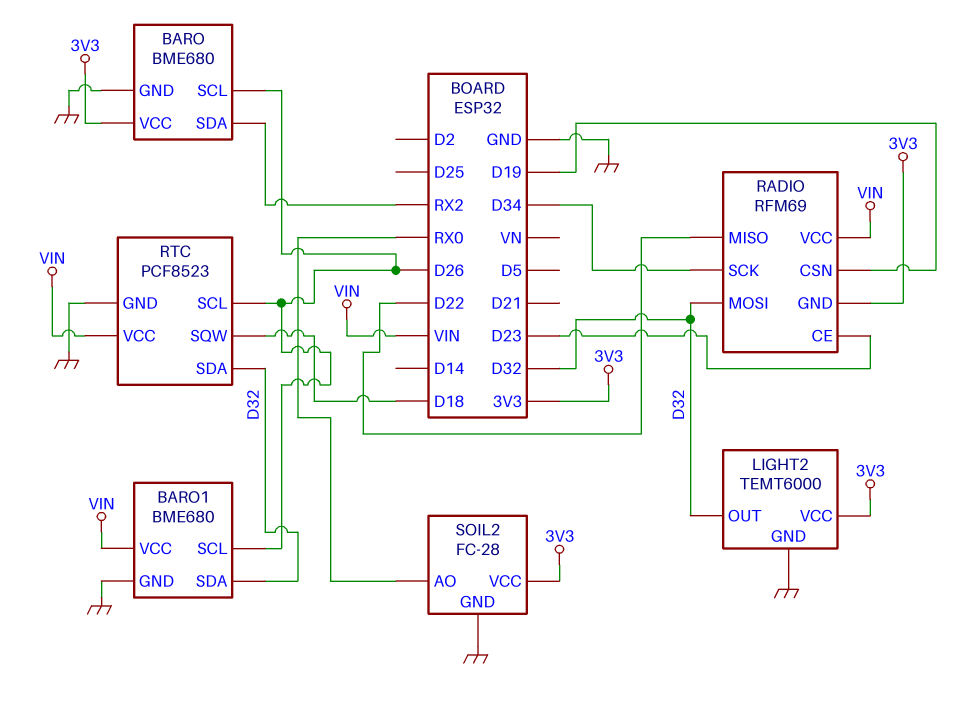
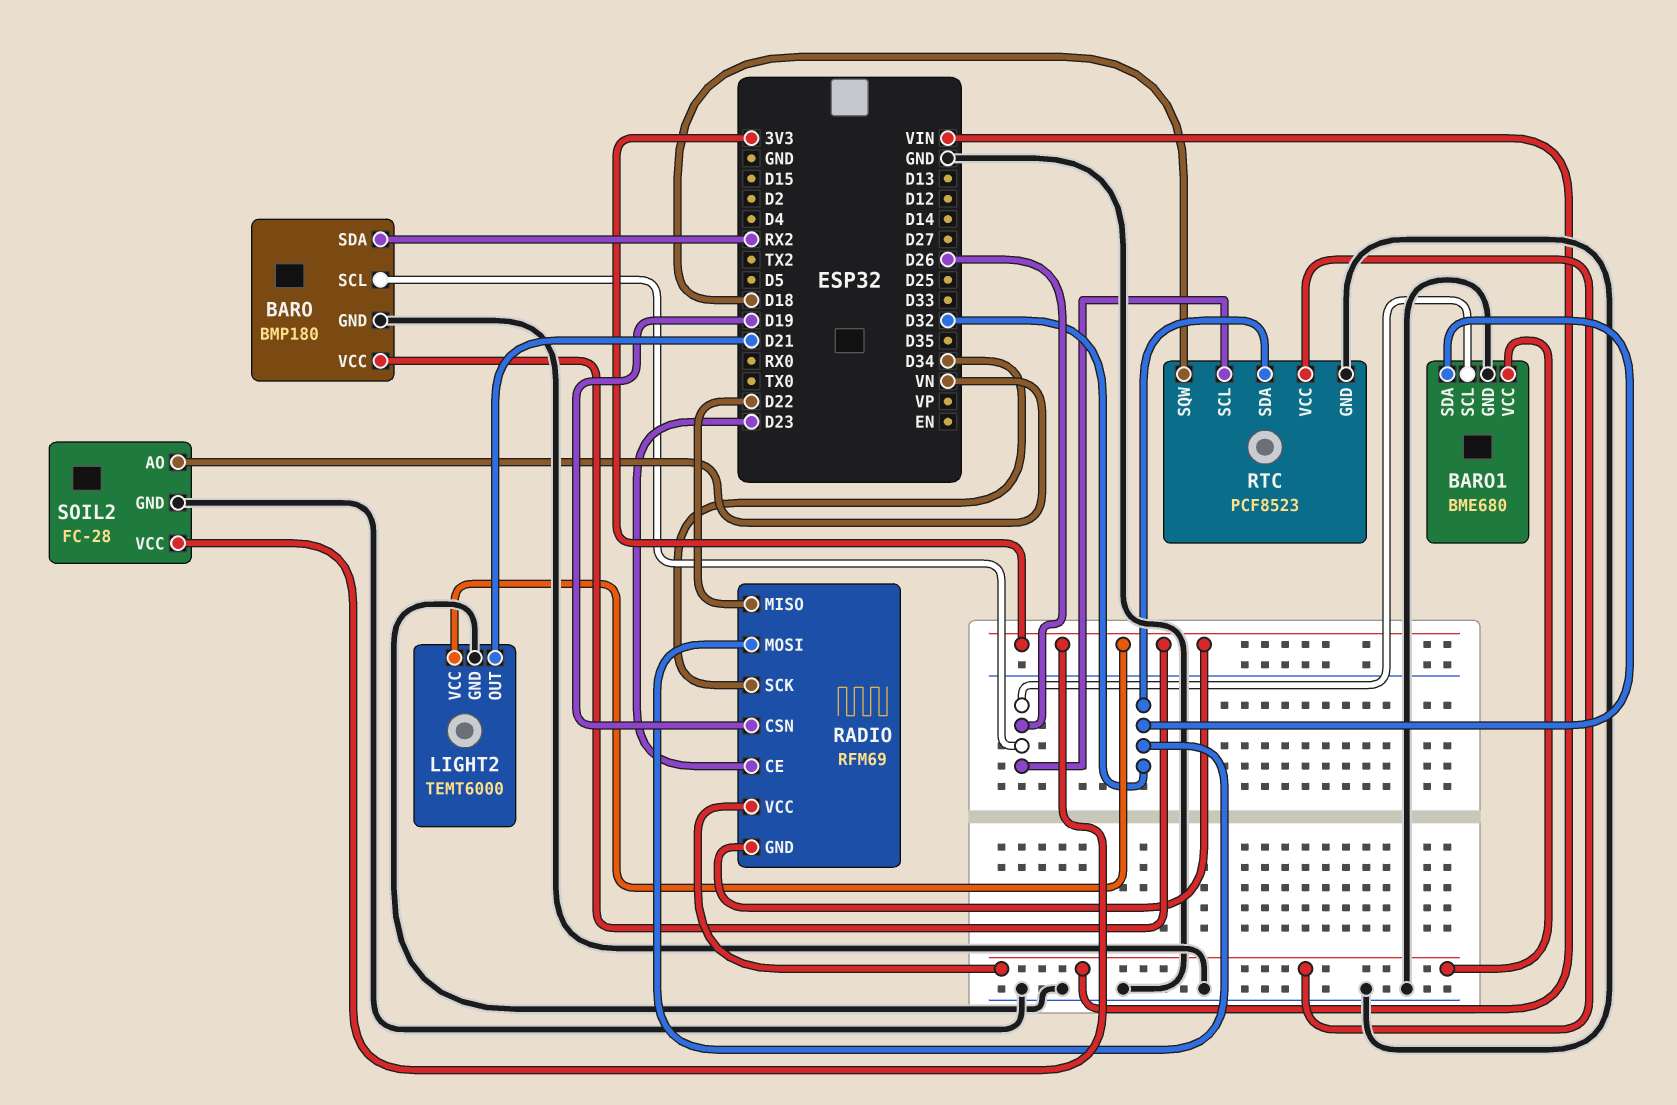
BARO: BME680 -> BMP180
LIGHT2 pin OUT: D32 -> D21
SOIL2 pin AO: RX0 -> VN

